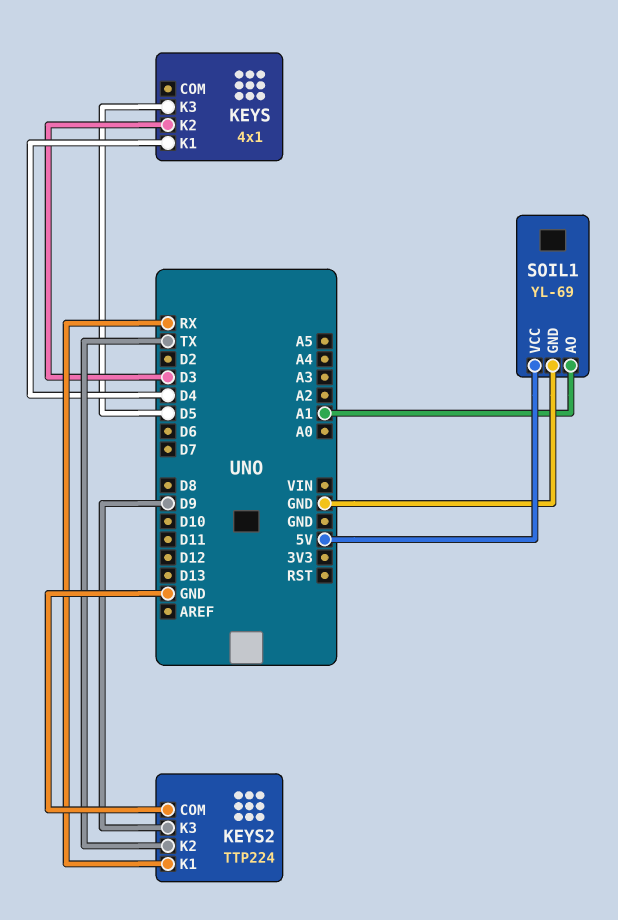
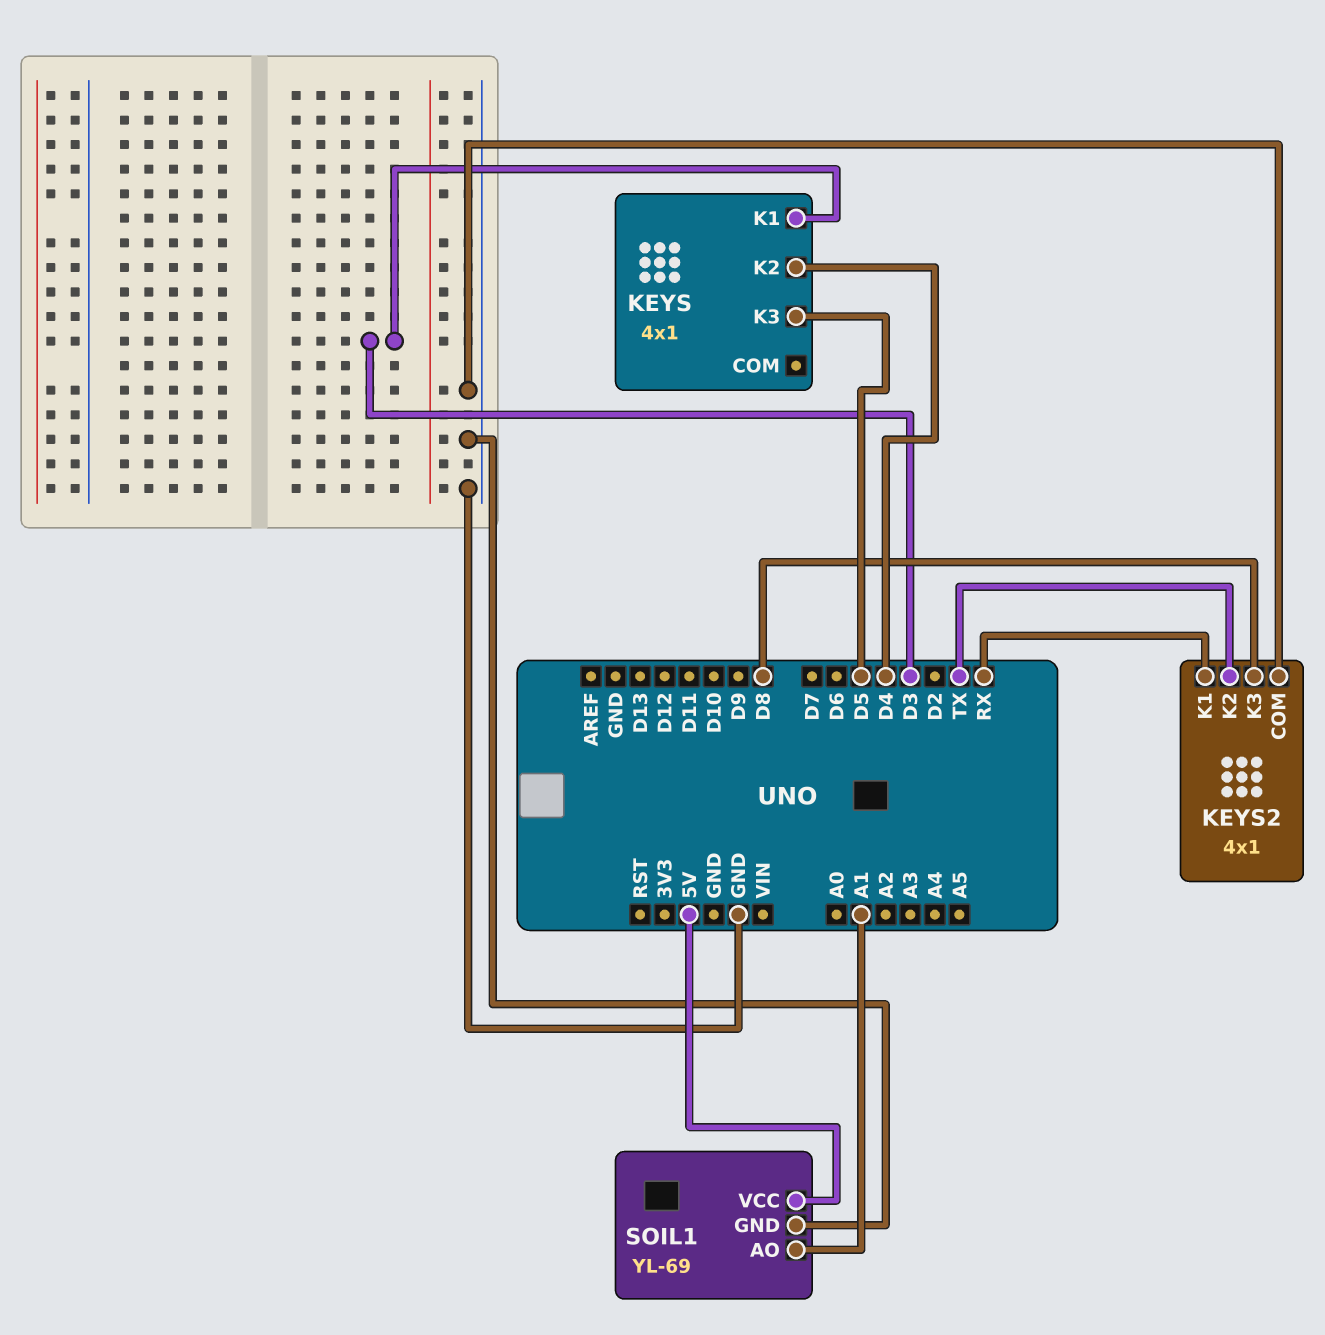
KEYS pin K1: D4 -> D3
KEYS pin K2: D3 -> D4
KEYS2: TTP224 -> 4x1
KEYS2 pin K3: D9 -> D8

